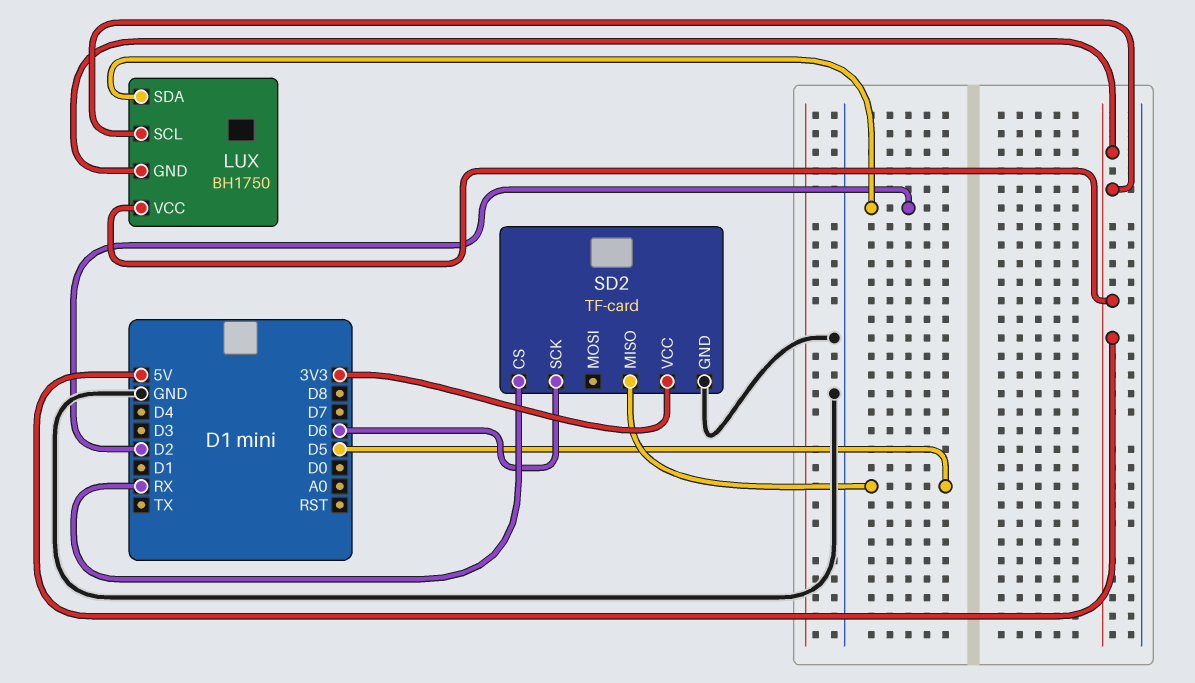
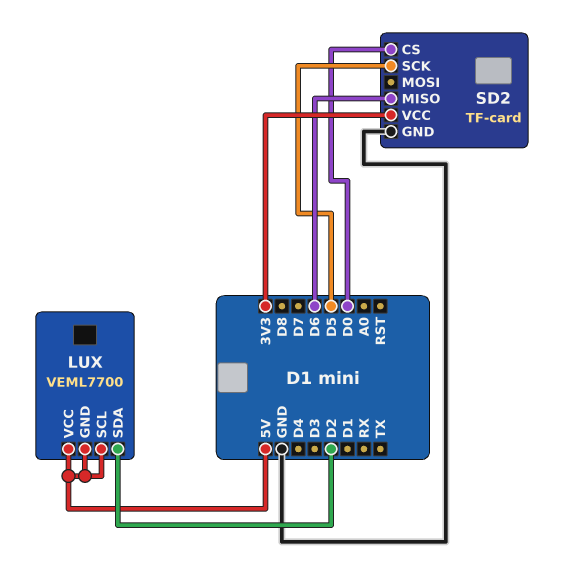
LUX: BH1750 -> VEML7700
SD2 pin CS: RX -> D0
SD2 pin MISO: D5 -> D6
SD2 pin SCK: D6 -> D5

